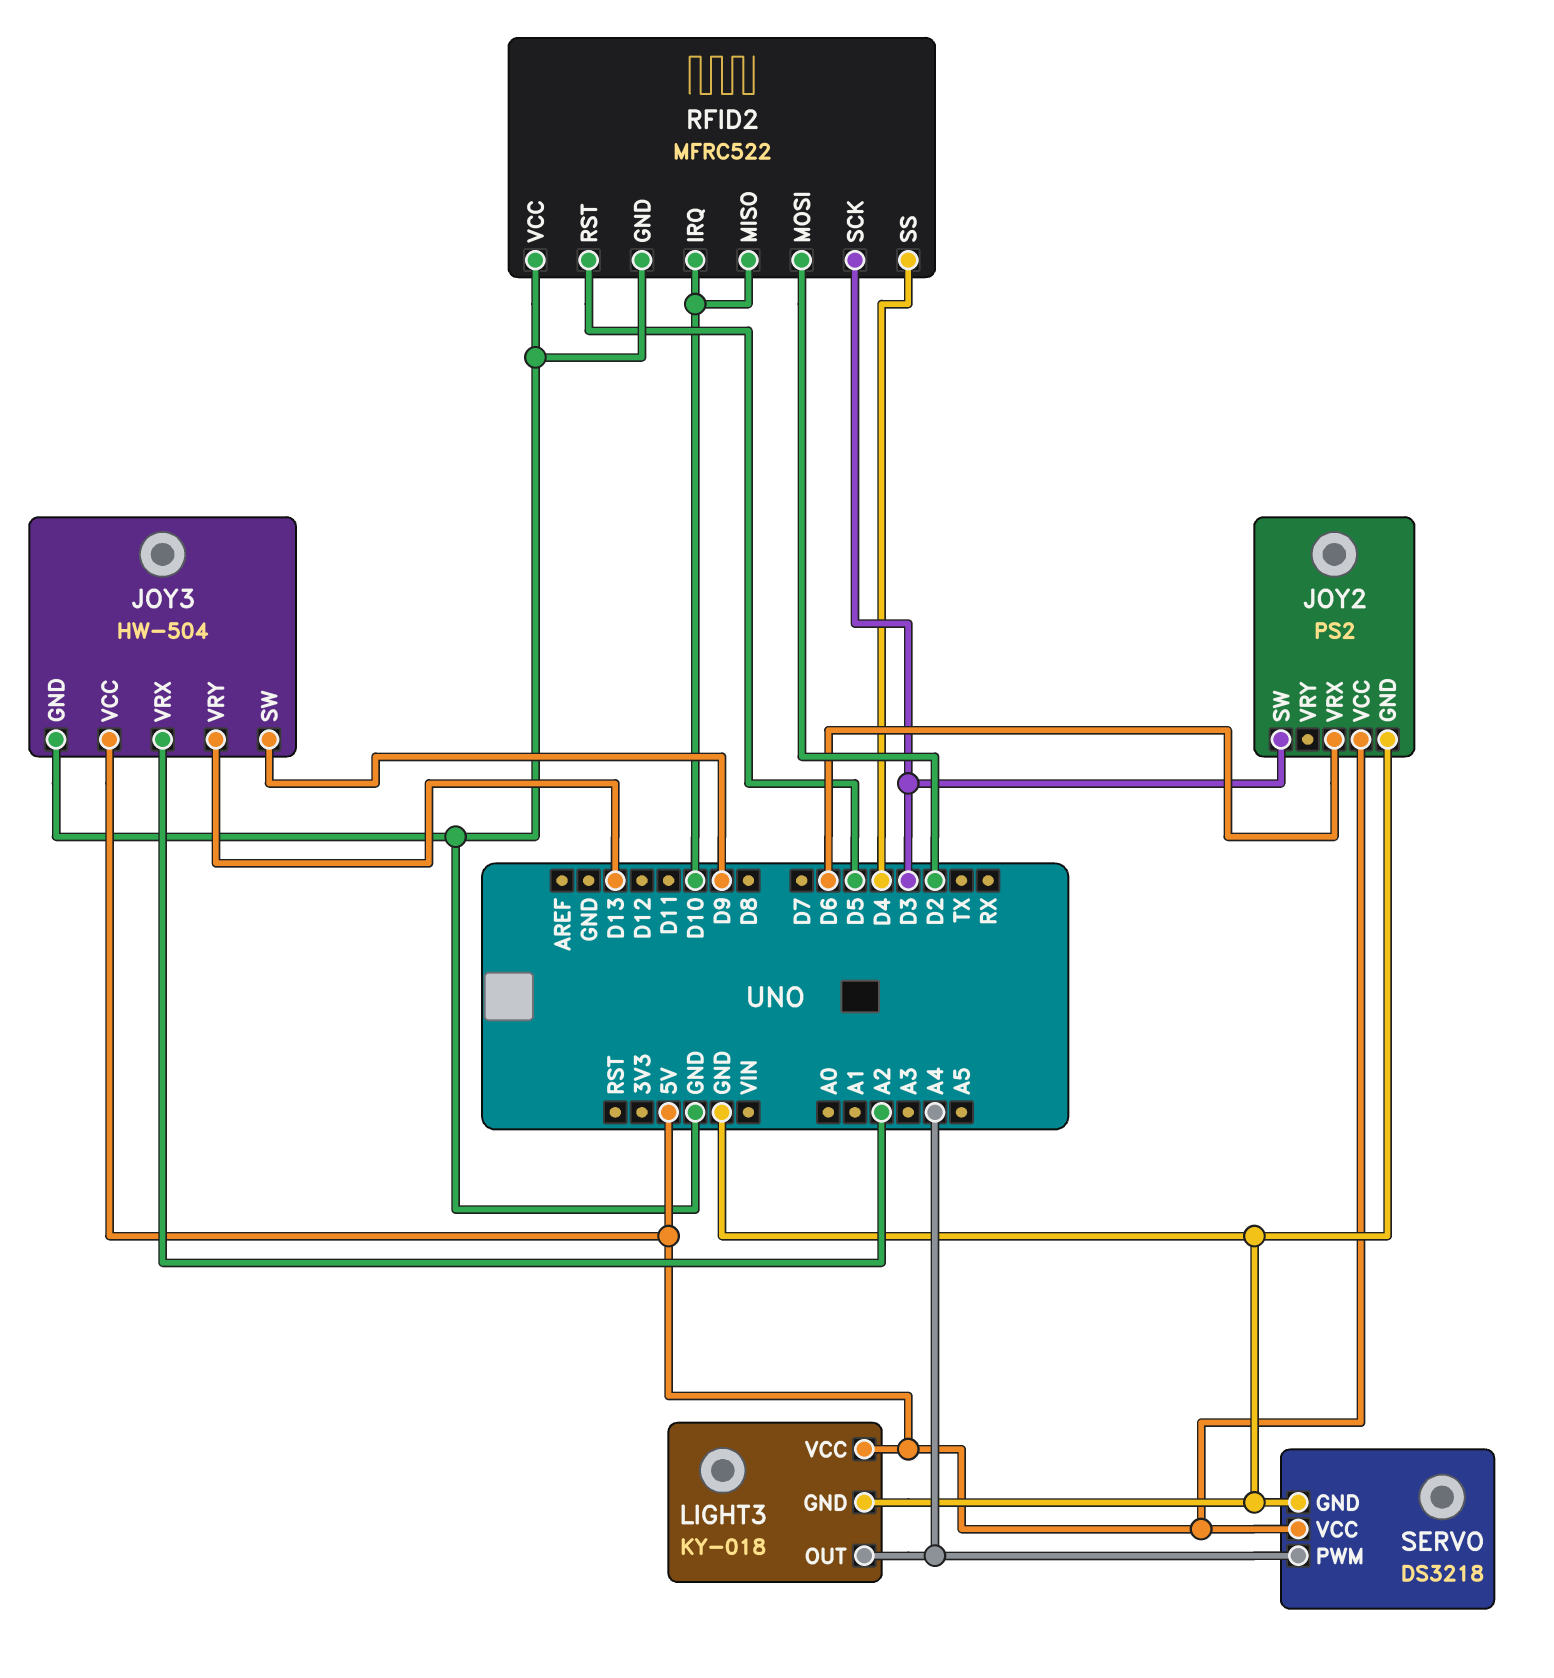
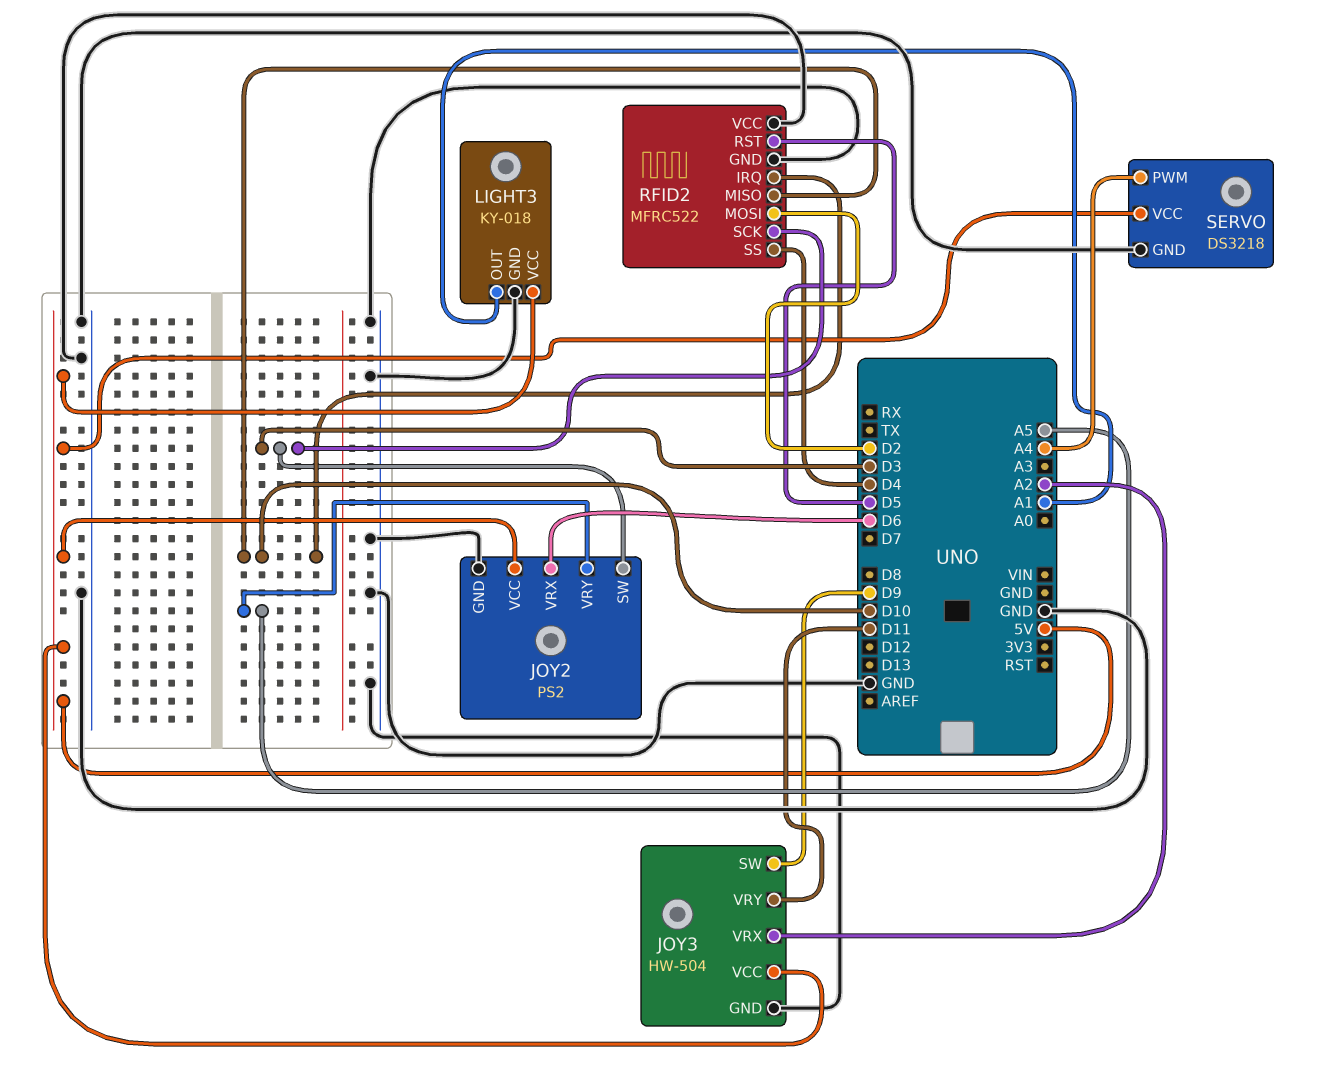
JOY2 pin VRY: none -> A5
JOY3 pin VRY: D13 -> D11
LIGHT3 pin OUT: A4 -> A1

